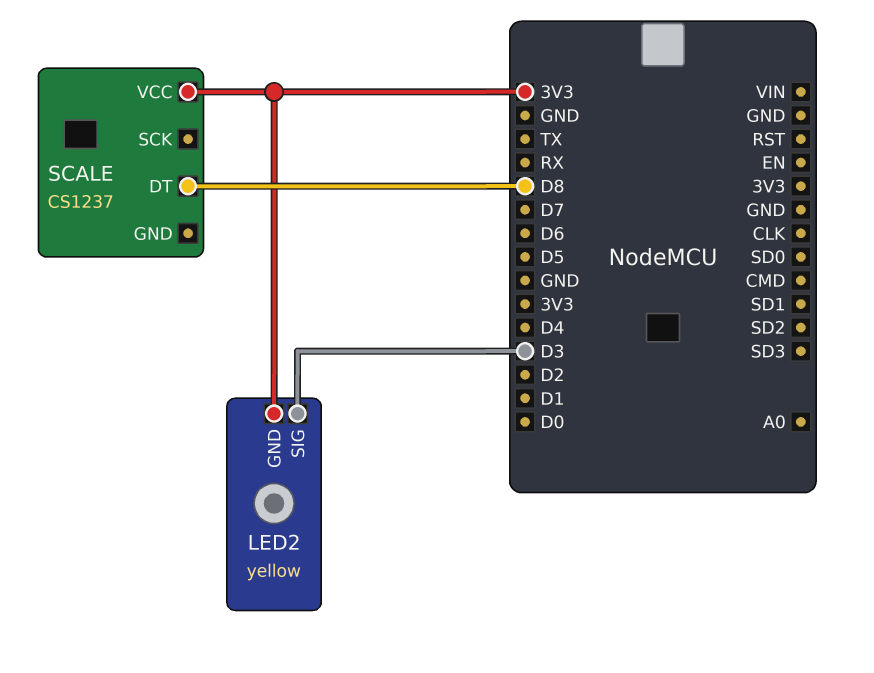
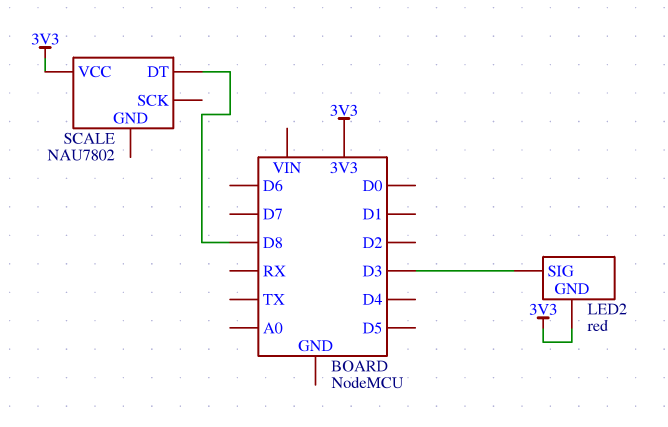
LED2: yellow -> red
SCALE: CS1237 -> NAU7802

